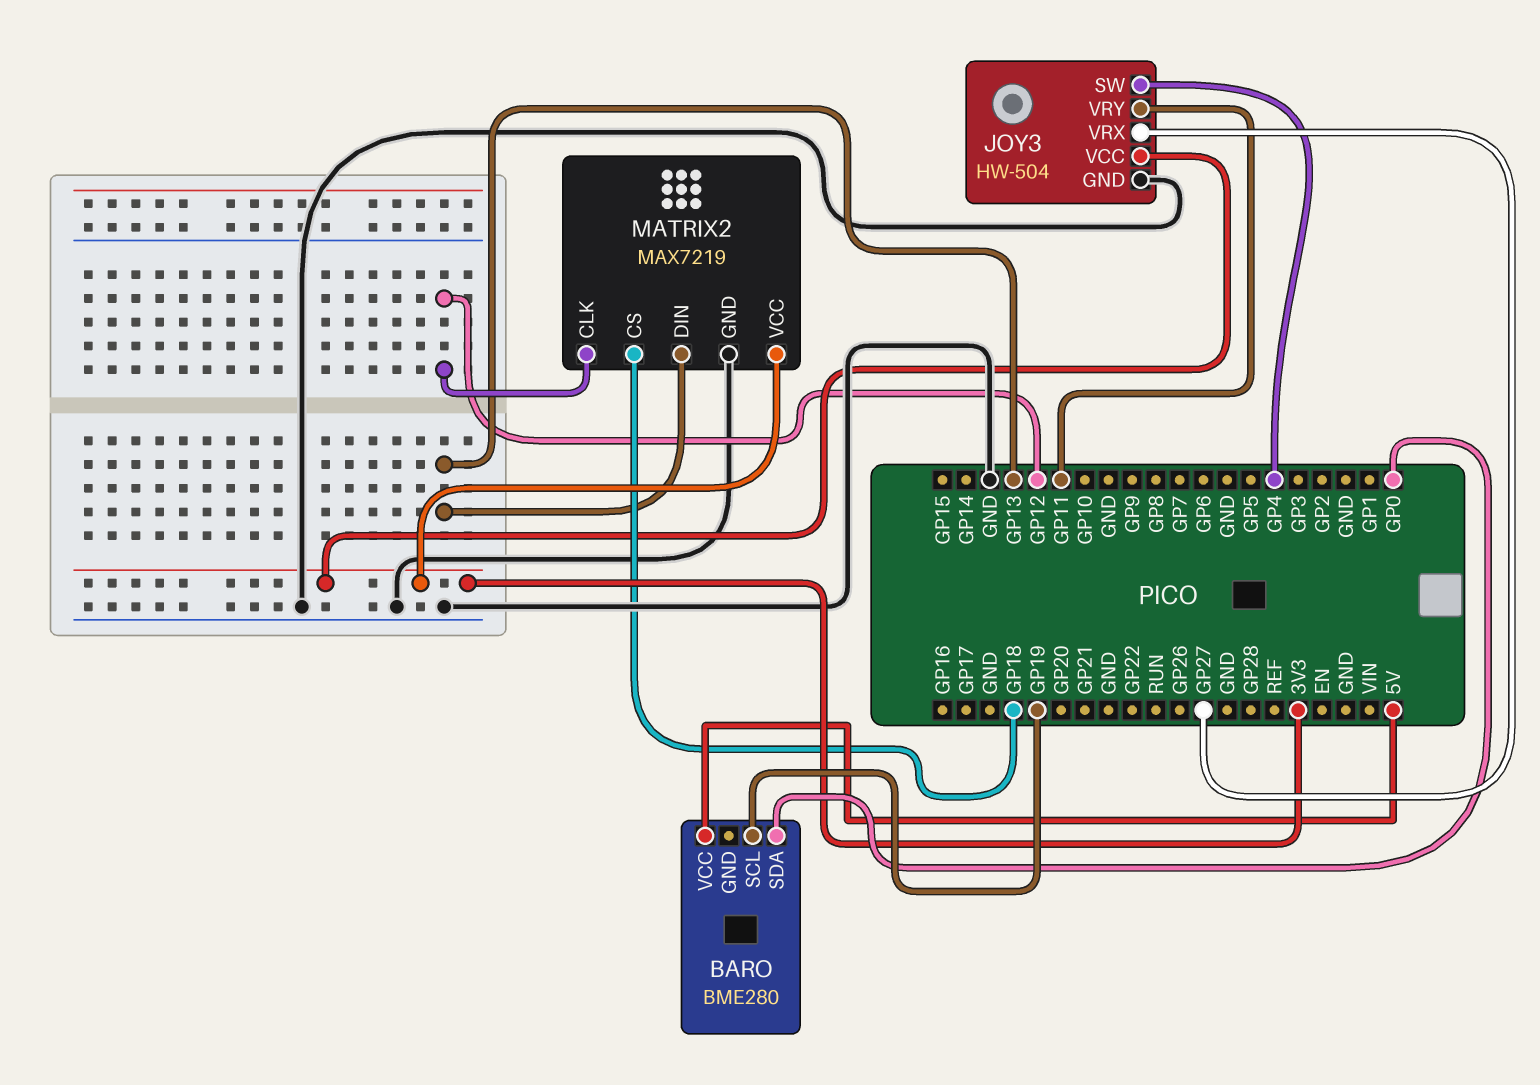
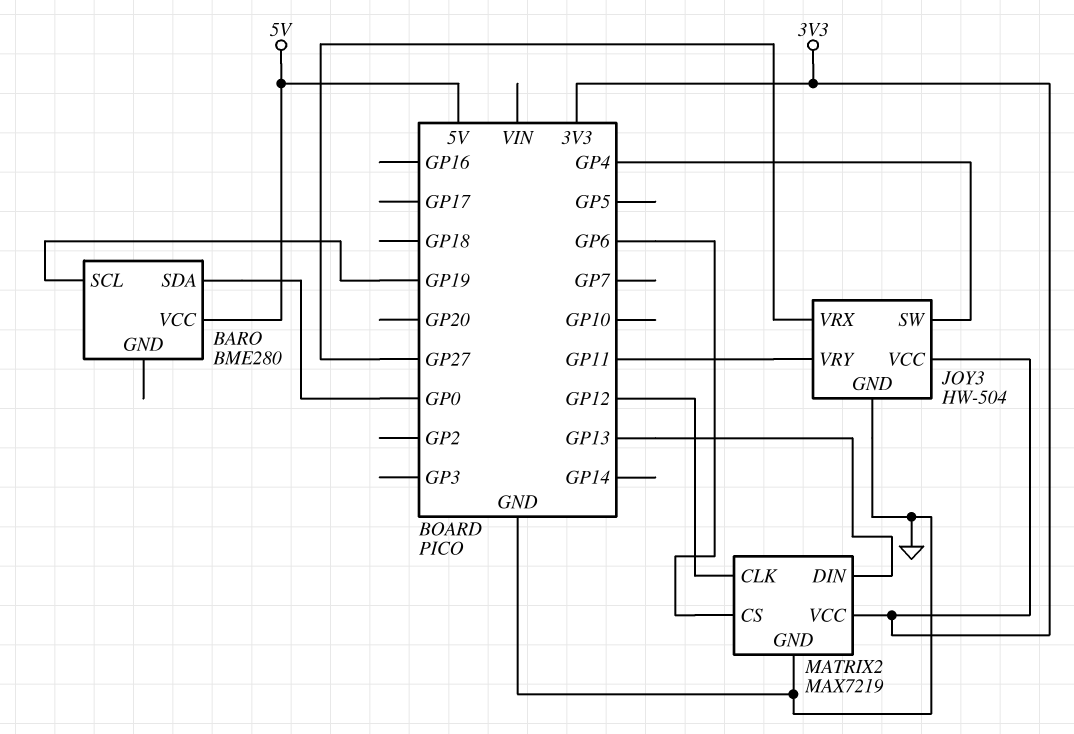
MATRIX2 pin CS: GP18 -> GP6

